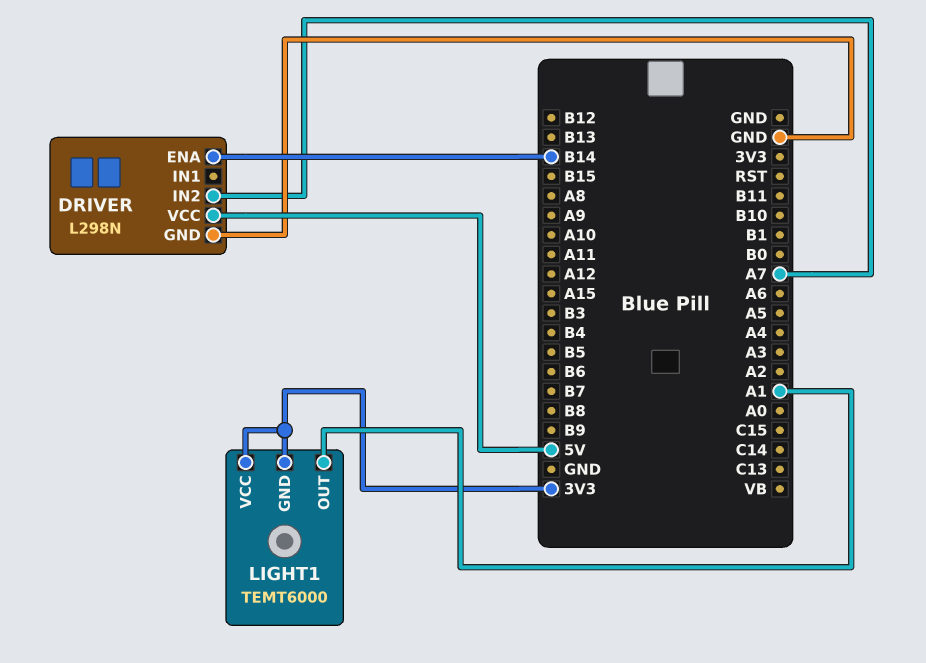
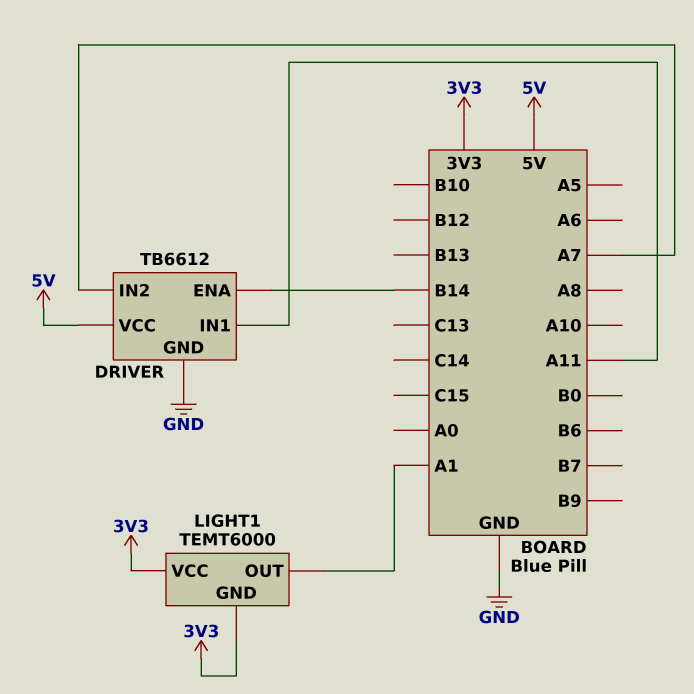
DRIVER: L298N -> TB6612
DRIVER pin IN1: none -> A11

